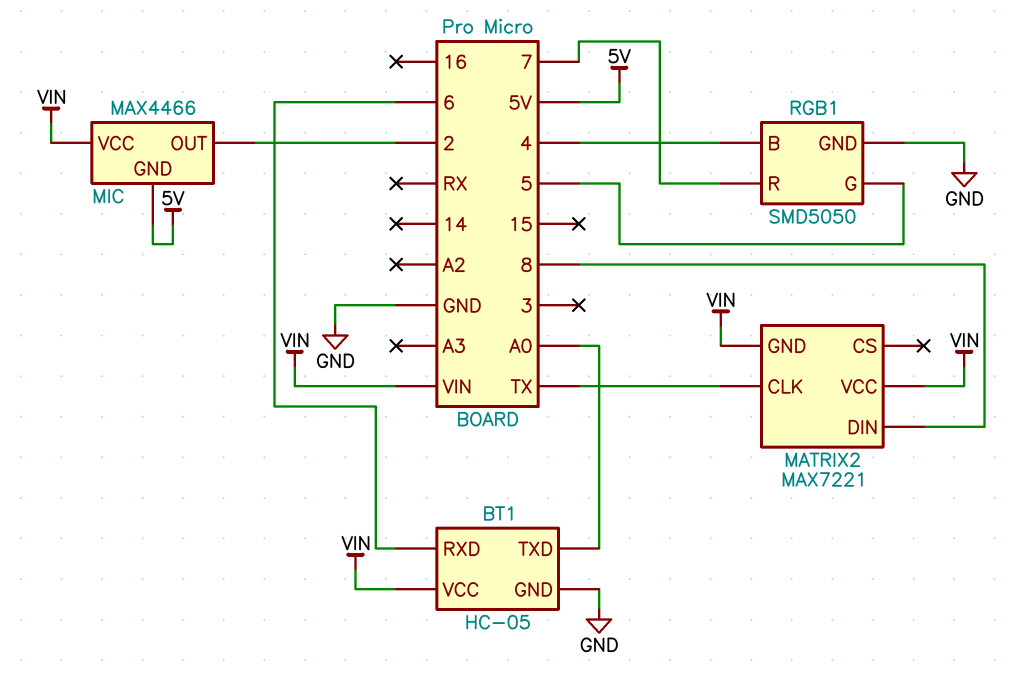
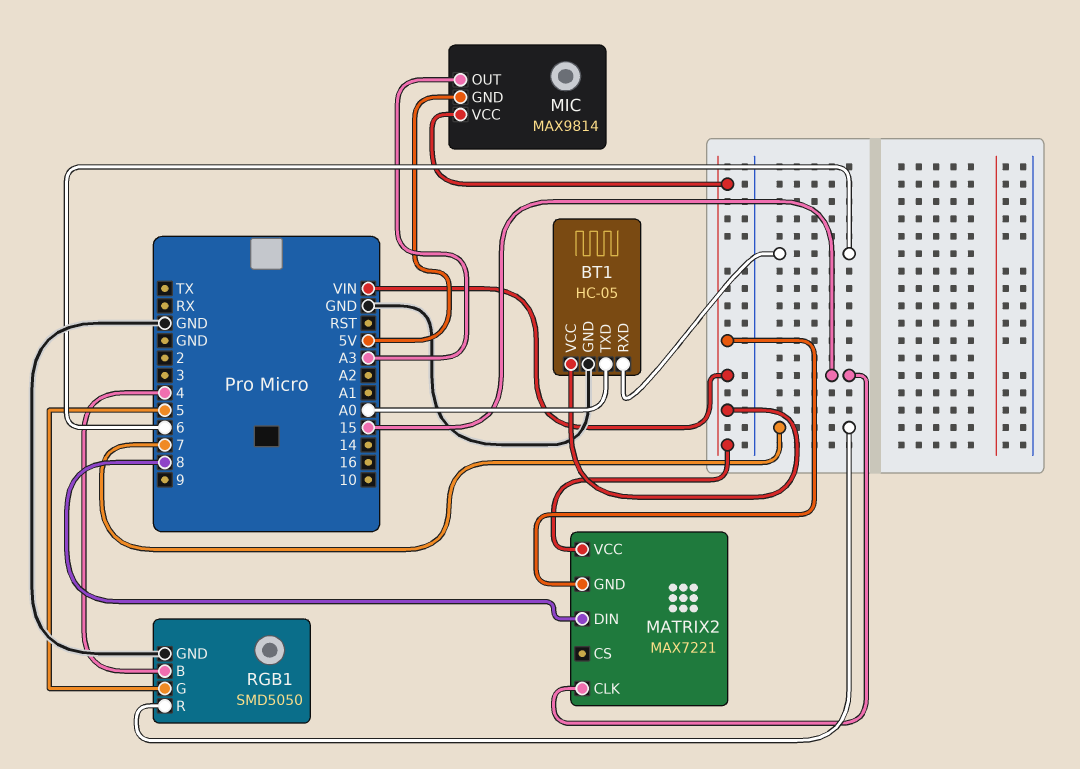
MATRIX2 pin CLK: TX -> 15
MIC: MAX4466 -> MAX9814
MIC pin OUT: 2 -> A3

